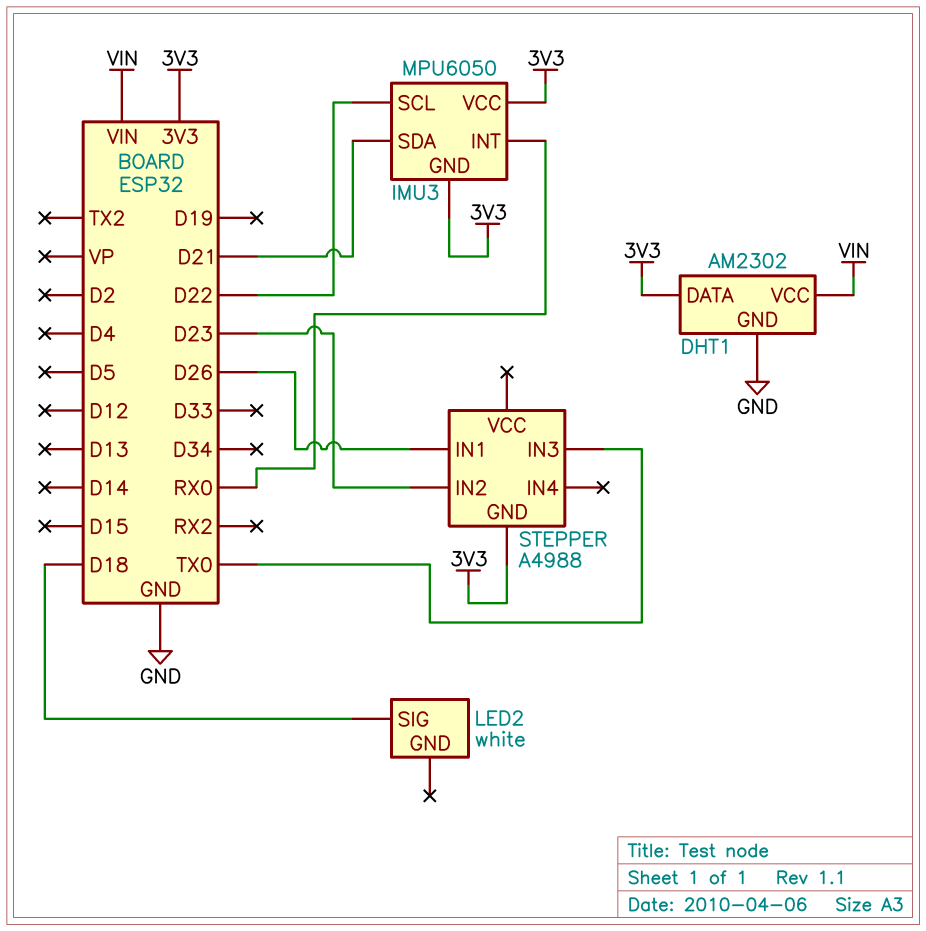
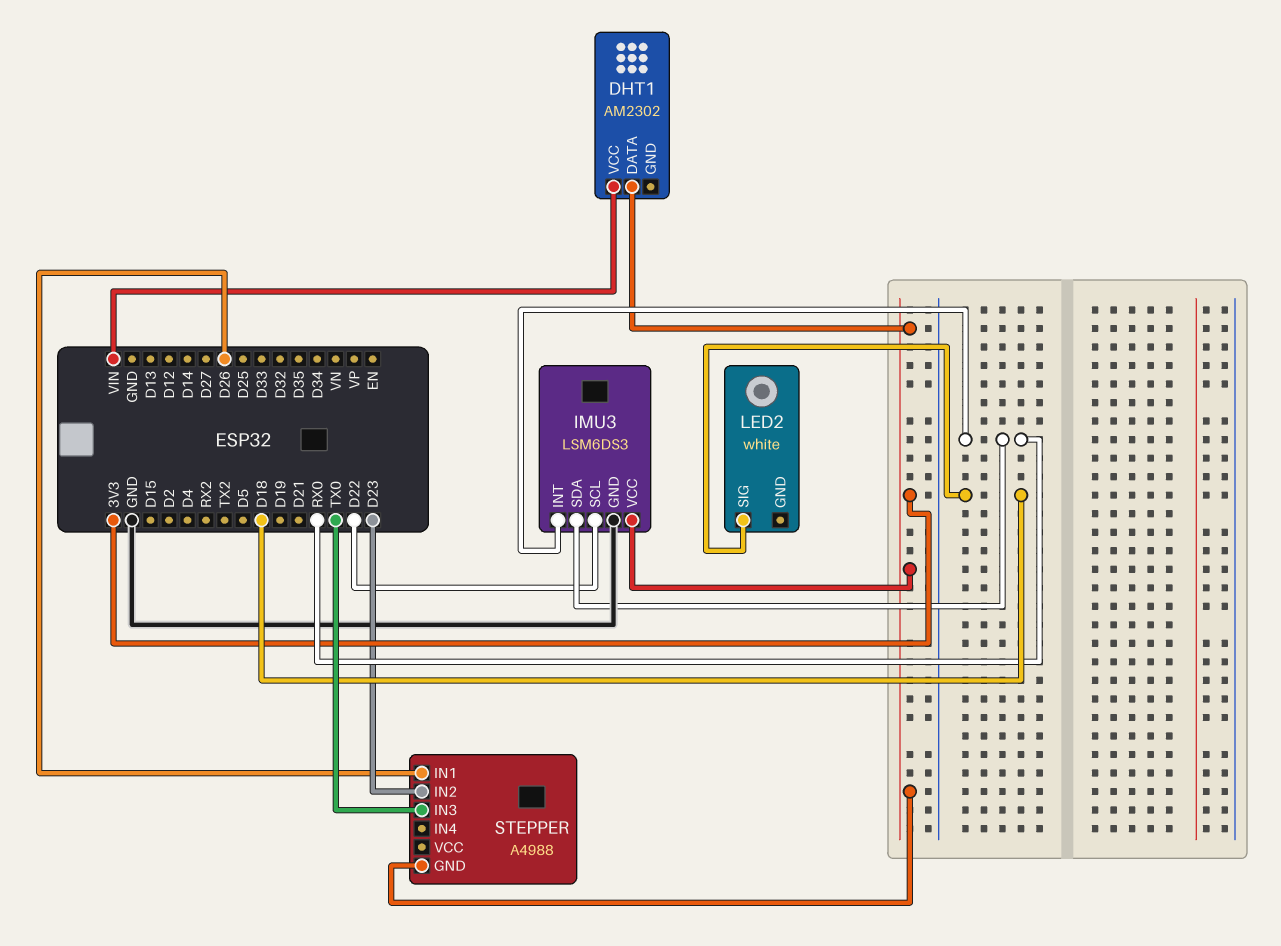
DHT1 pin GND: GND -> none
IMU3: MPU6050 -> LSM6DS3
IMU3 pin GND: 3V3 -> GND
IMU3 pin SDA: D21 -> RX0

